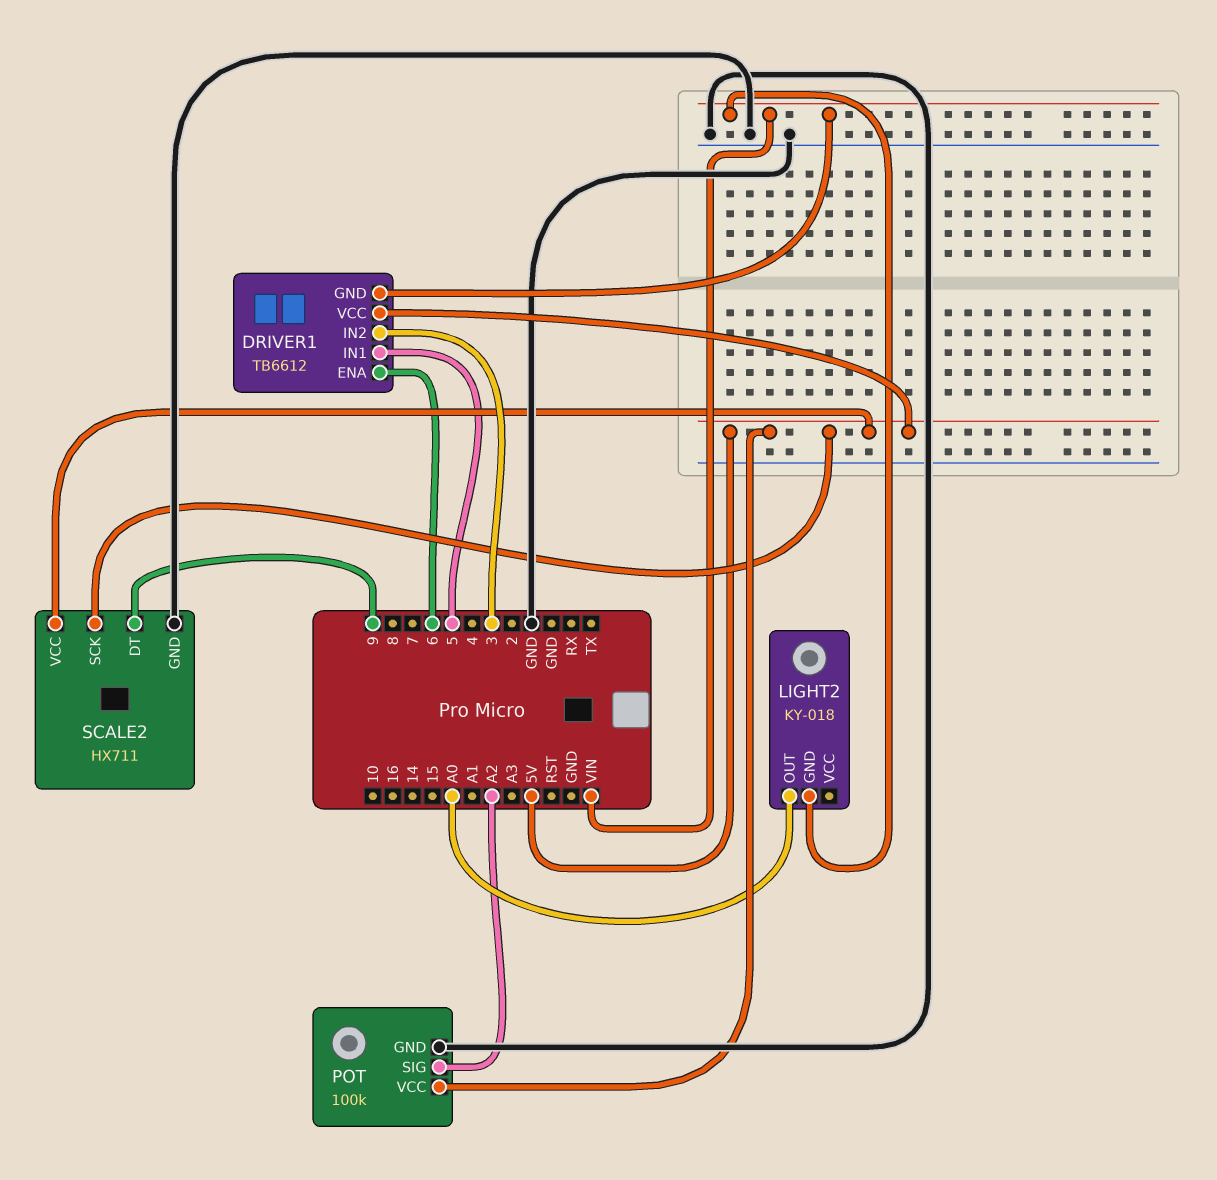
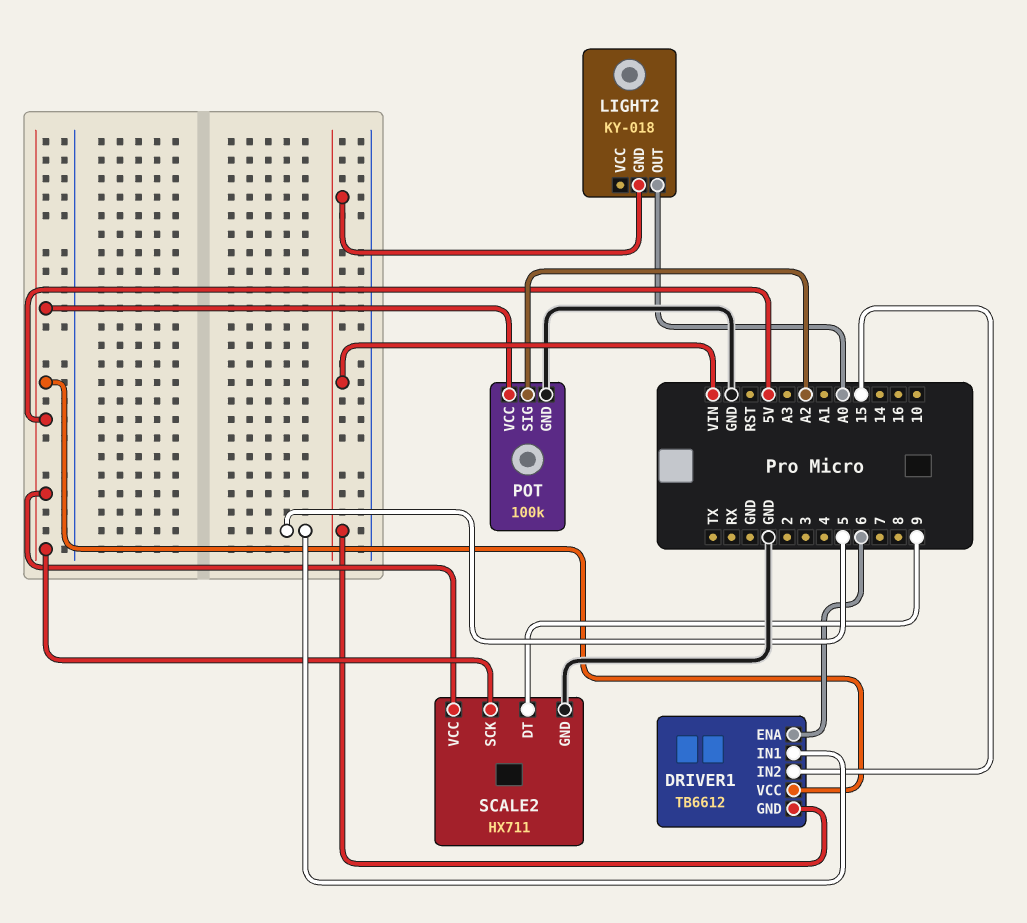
DRIVER1 pin IN2: 3 -> 15

